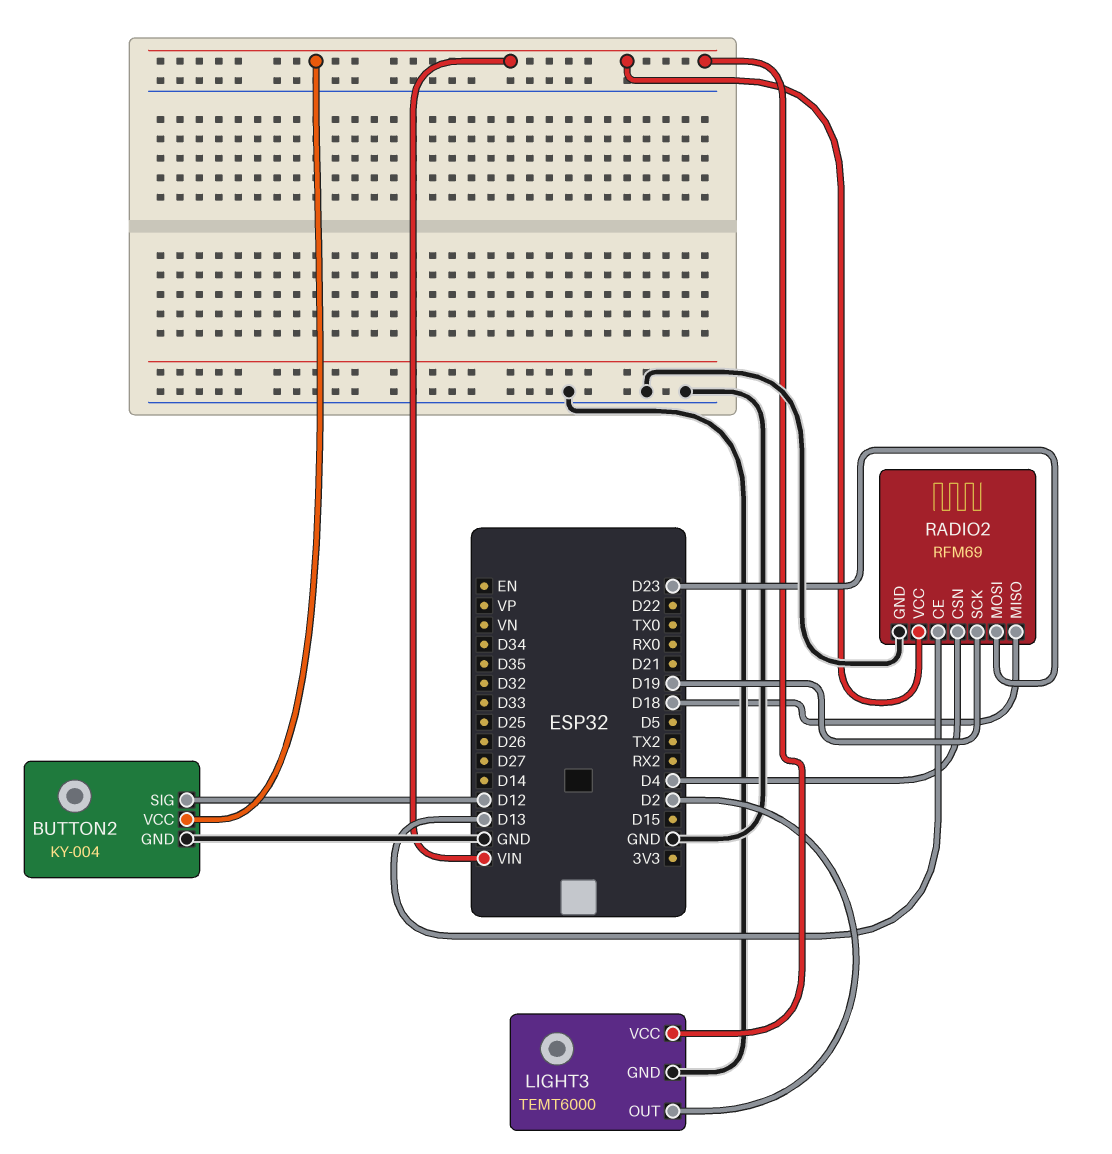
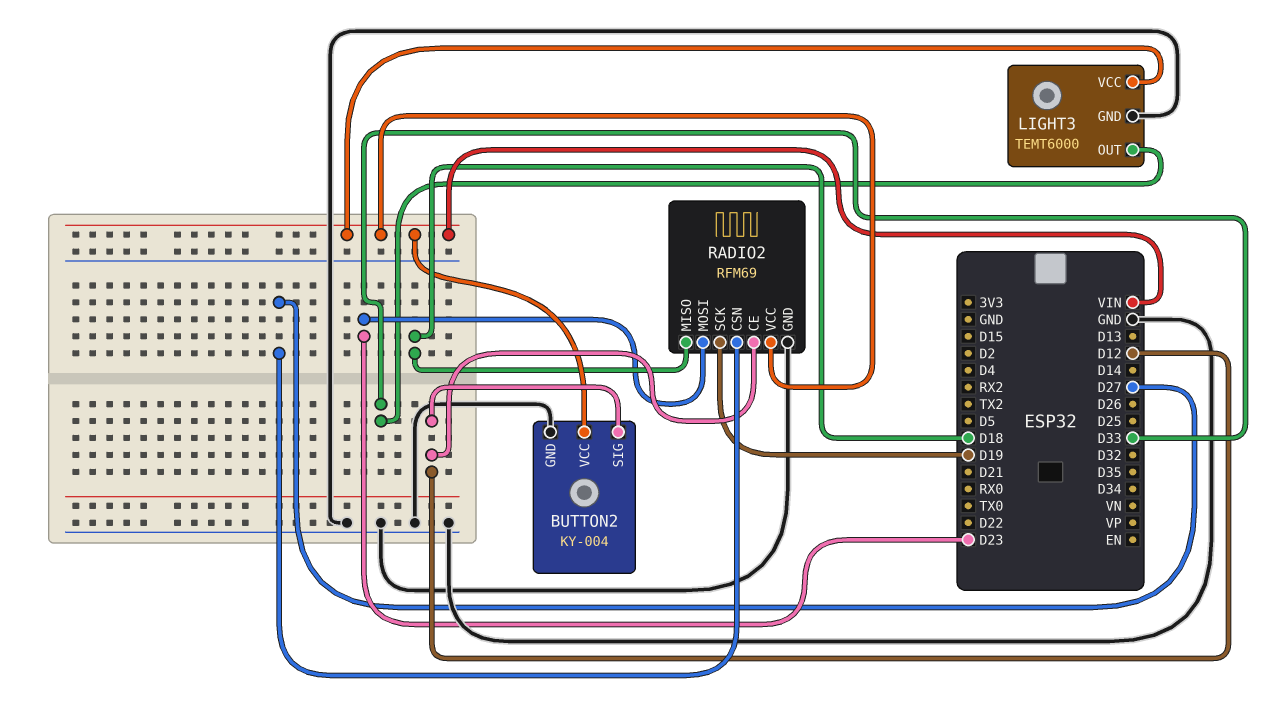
LIGHT3 pin OUT: D2 -> D33
RADIO2 pin CE: D13 -> D12
RADIO2 pin CSN: D4 -> D27

